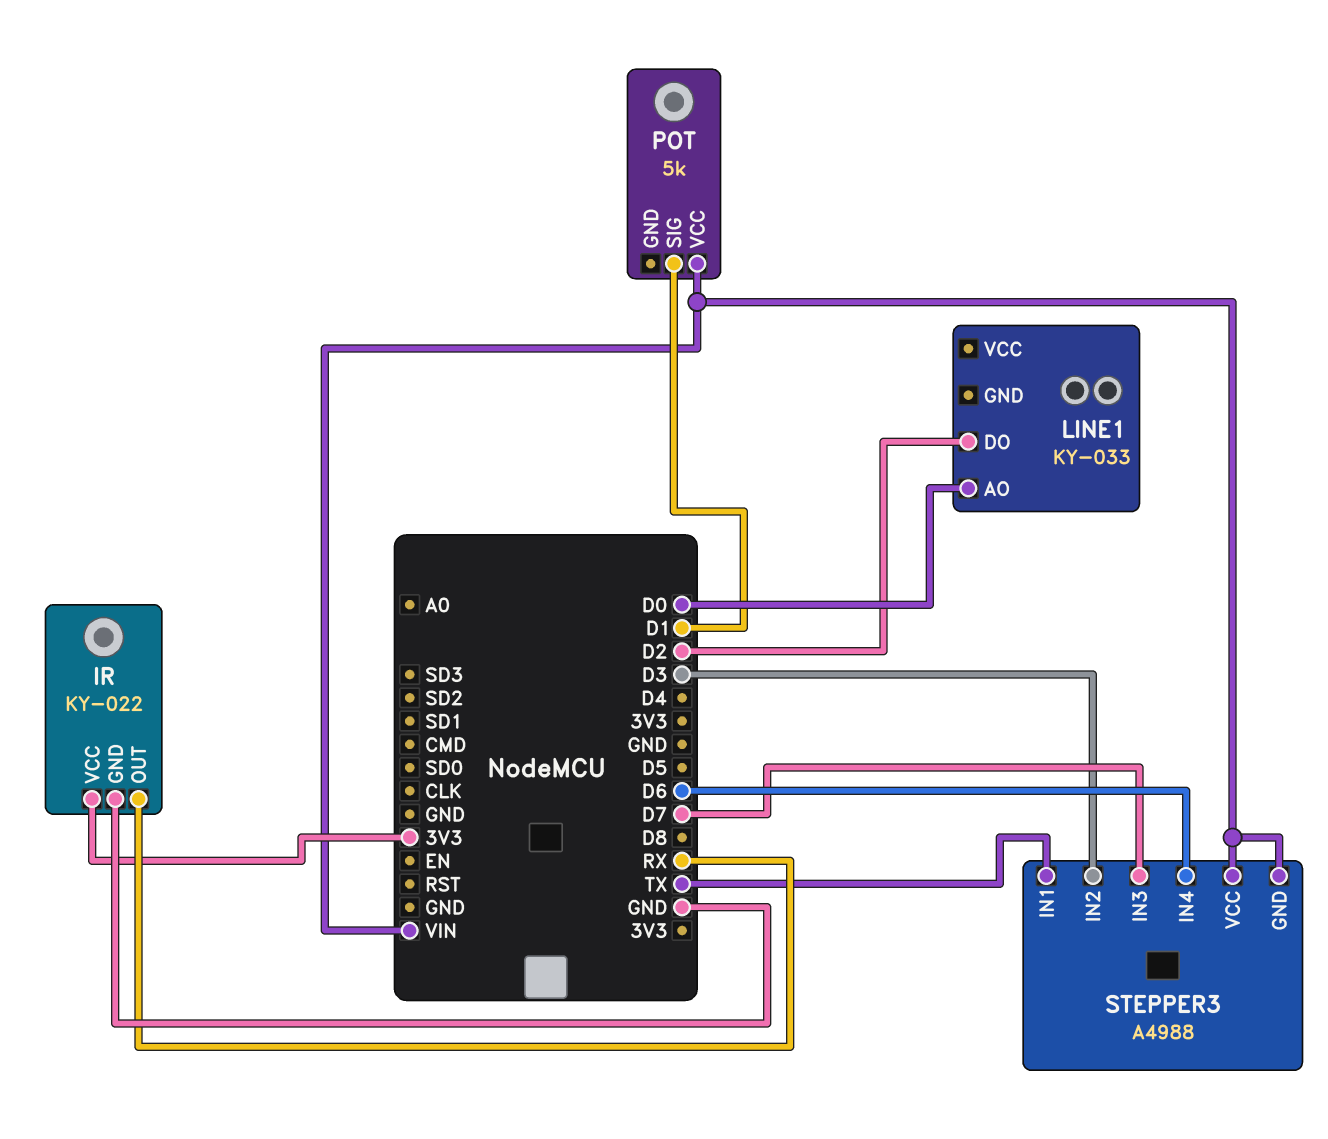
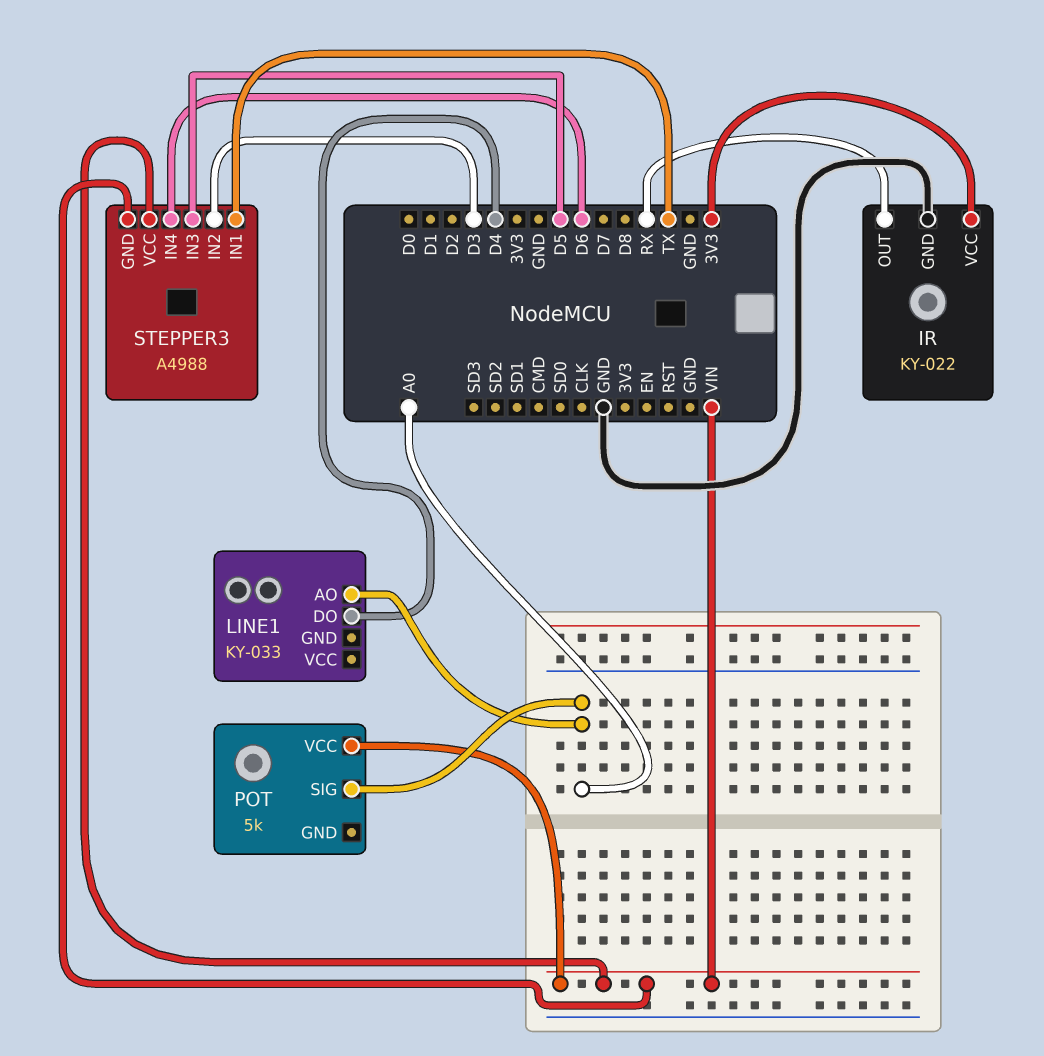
LINE1 pin AO: D0 -> A0
LINE1 pin DO: D2 -> D4
POT pin SIG: D1 -> A0
STEPPER3 pin IN3: D7 -> D5

